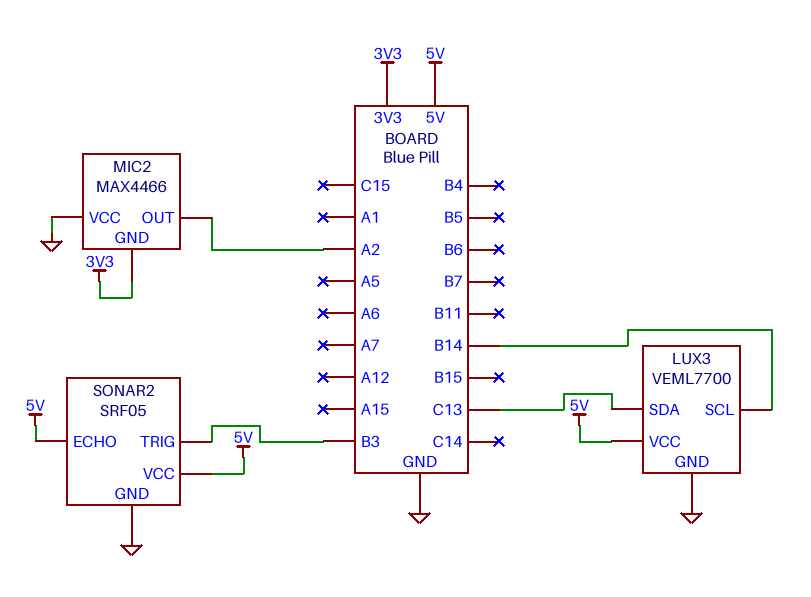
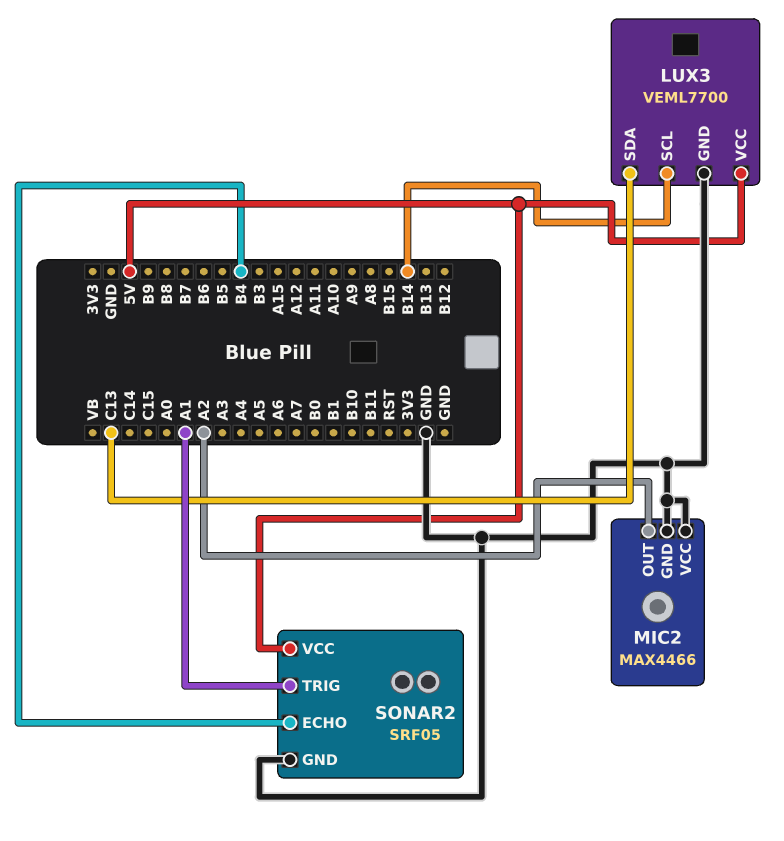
MIC2 pin GND: 3V3 -> GND
SONAR2 pin ECHO: 5V -> B4
SONAR2 pin TRIG: B3 -> A1

